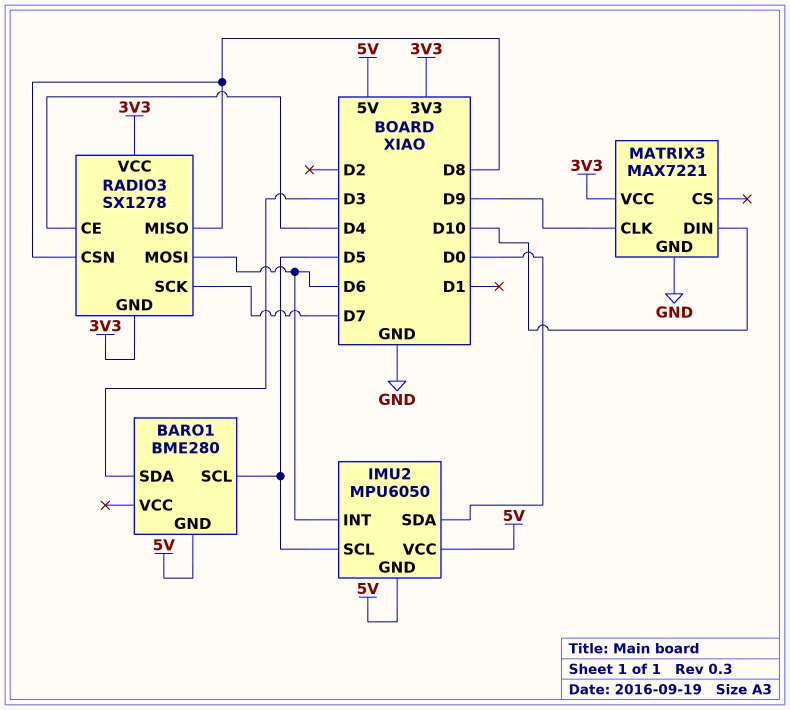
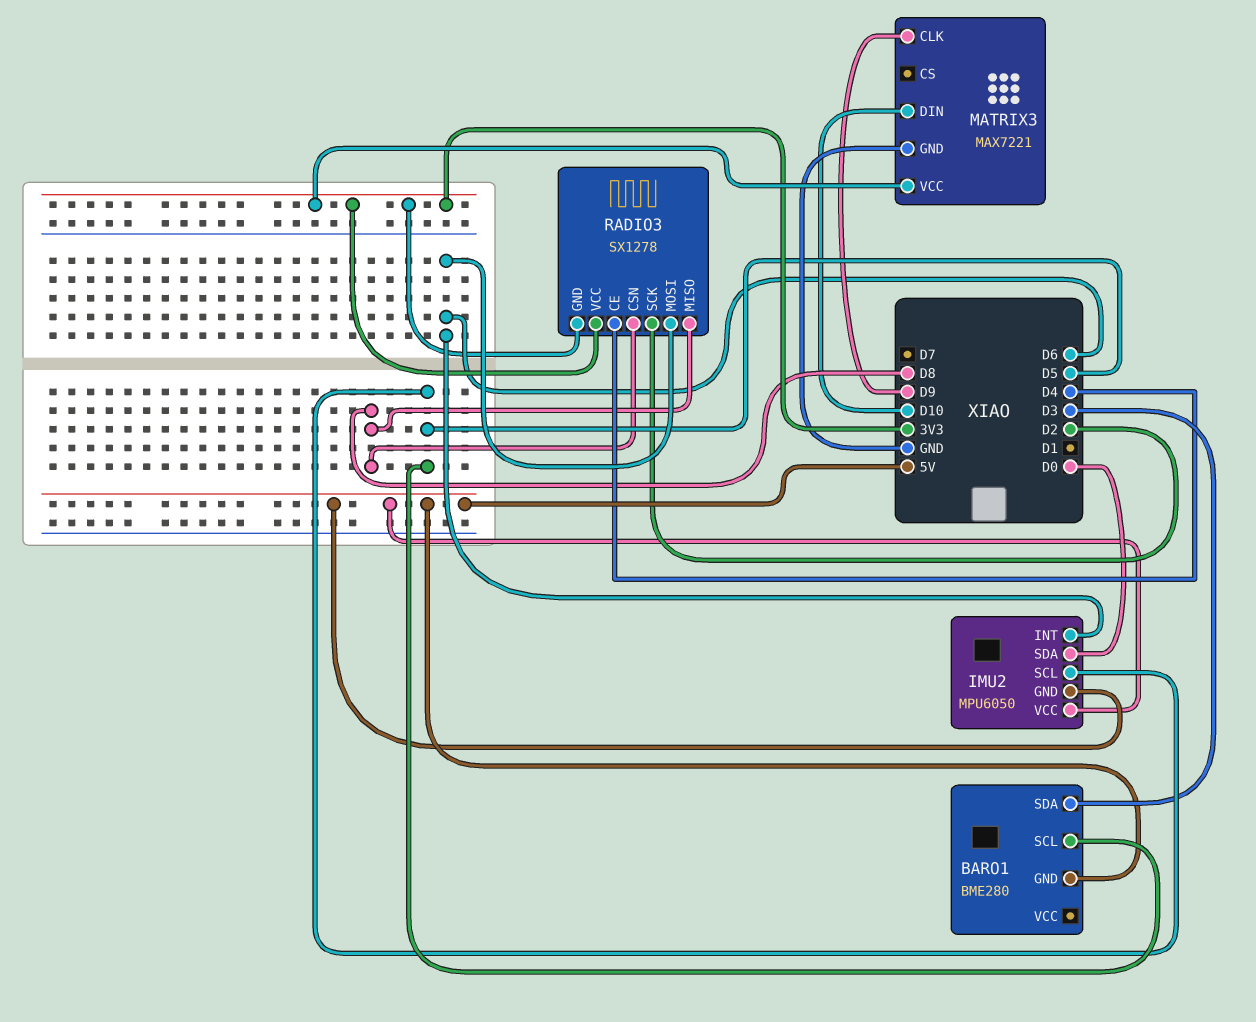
RADIO3 pin SCK: D7 -> D2

